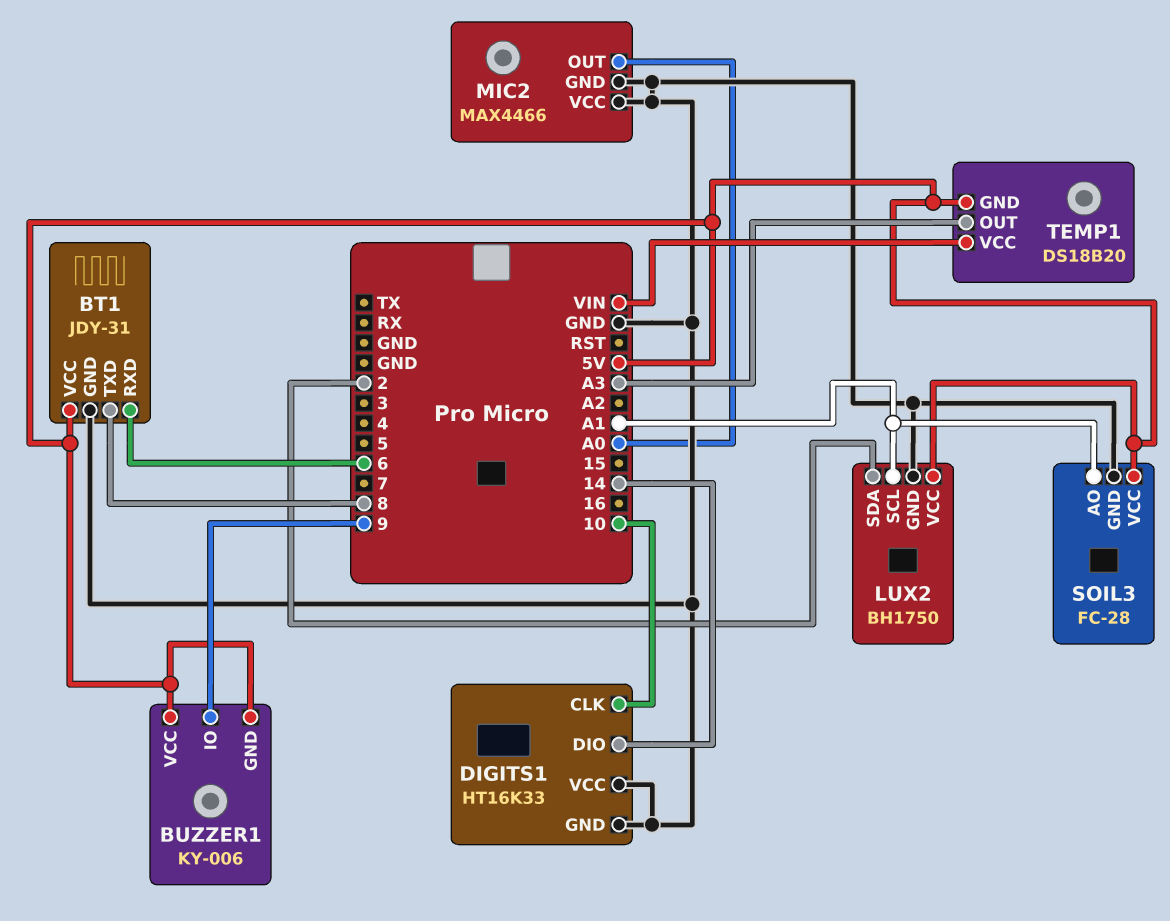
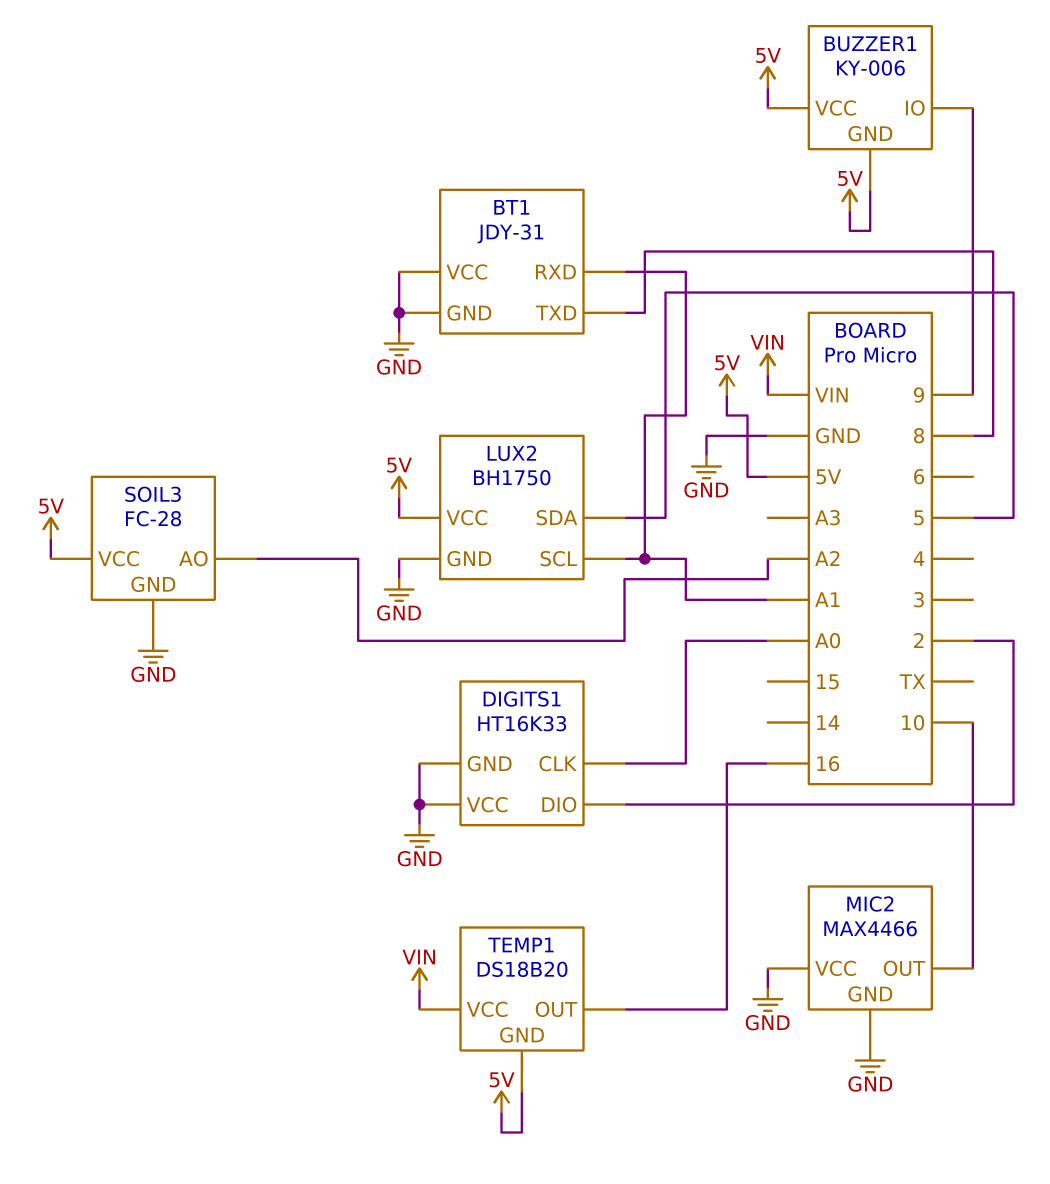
BT1 pin RXD: 6 -> A1
BT1 pin VCC: 5V -> GND
DIGITS1 pin CLK: 10 -> A0
DIGITS1 pin DIO: 14 -> 2
LUX2 pin SDA: 2 -> 5
MIC2 pin OUT: A0 -> 10
SOIL3 pin AO: A1 -> A2
TEMP1 pin OUT: A3 -> 16

